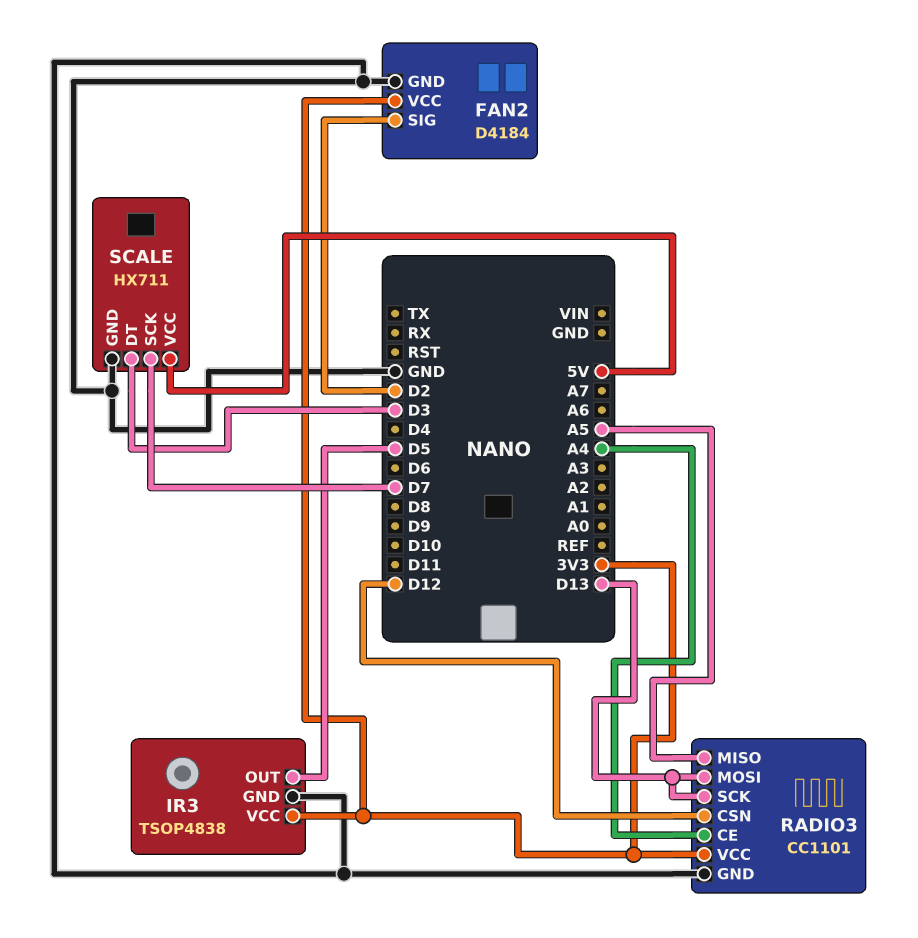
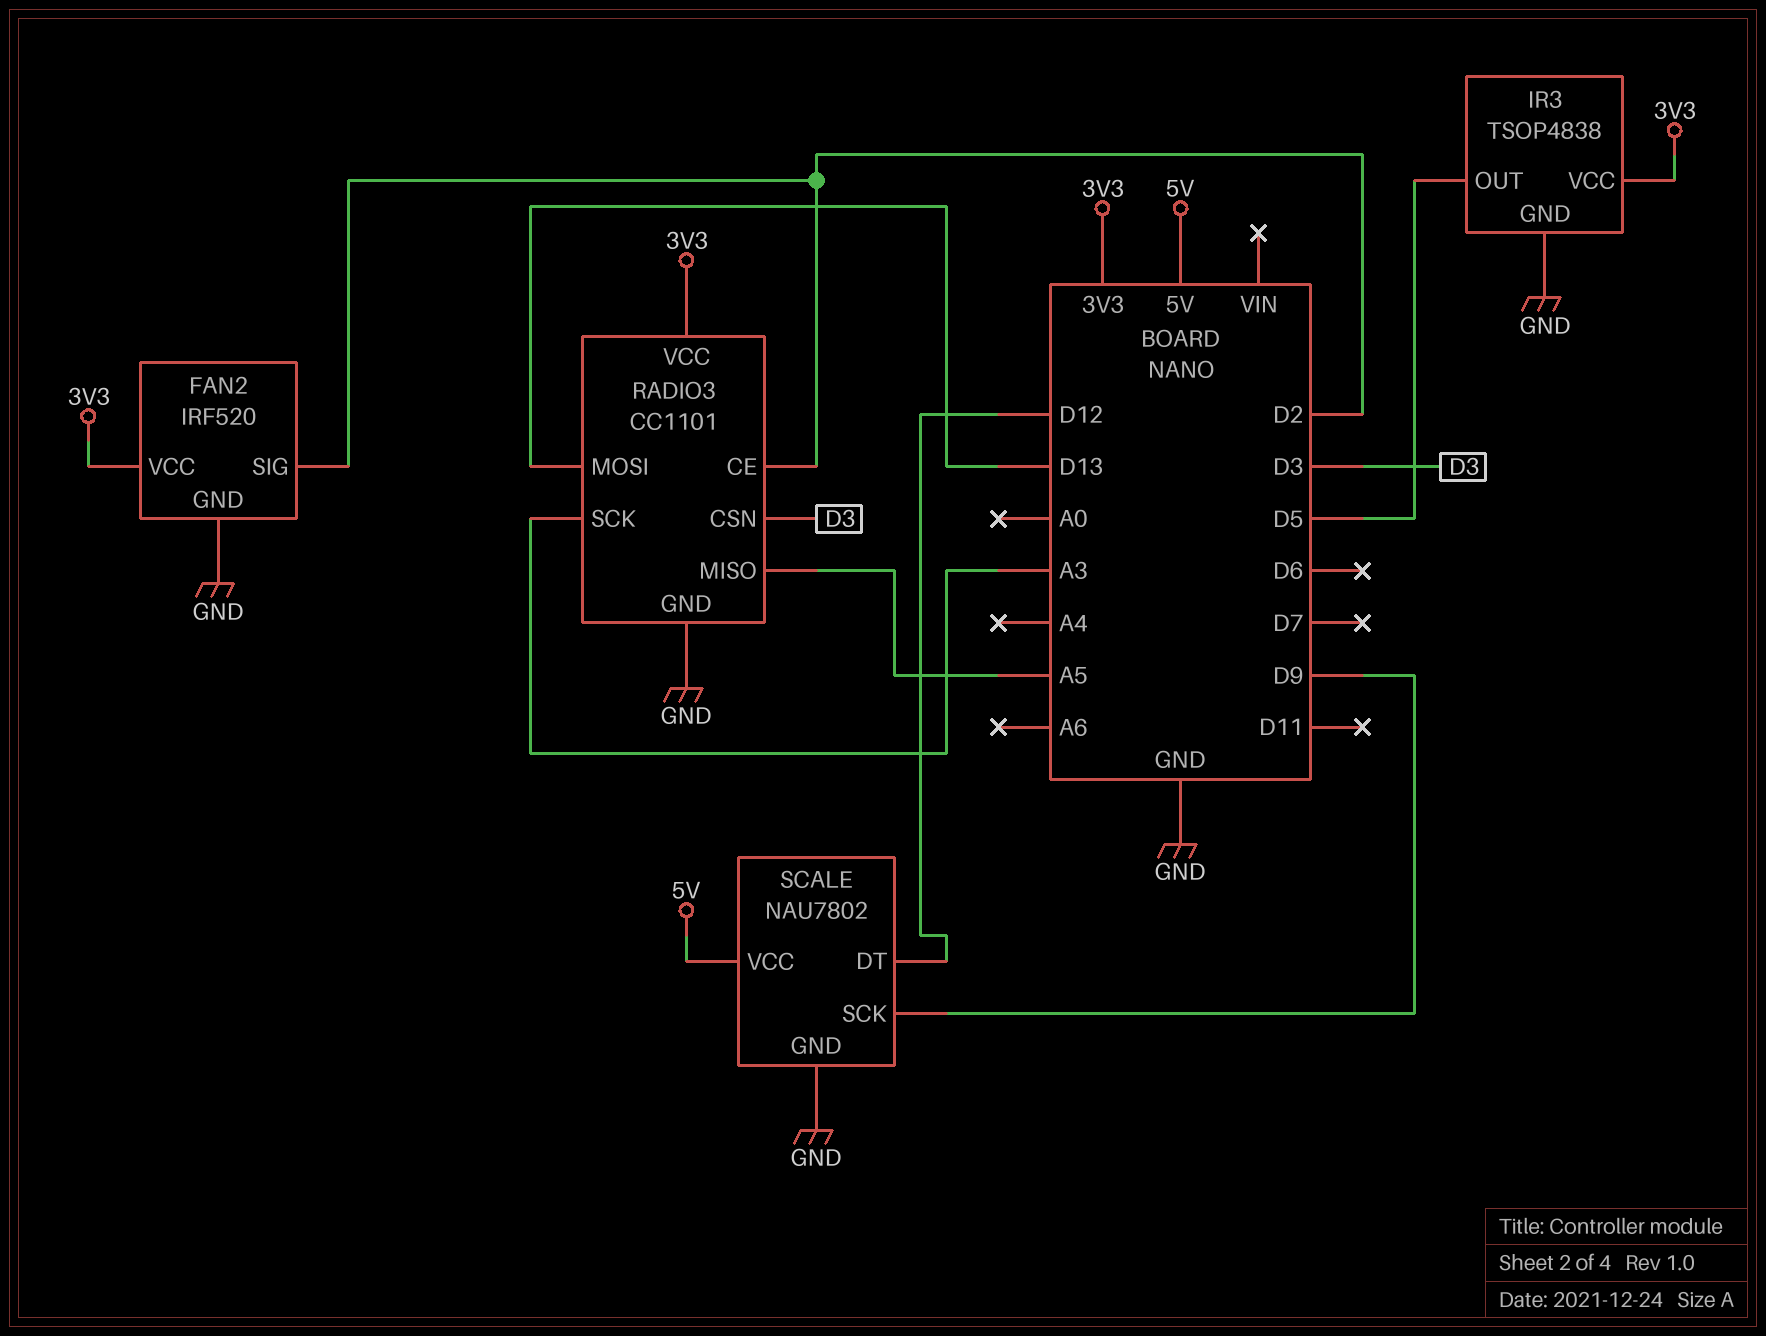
FAN2: D4184 -> IRF520
RADIO3 pin CE: A4 -> D2
RADIO3 pin CSN: D12 -> D3
RADIO3 pin SCK: D13 -> A3
SCALE: HX711 -> NAU7802
SCALE pin DT: D3 -> D12
SCALE pin SCK: D7 -> D9

